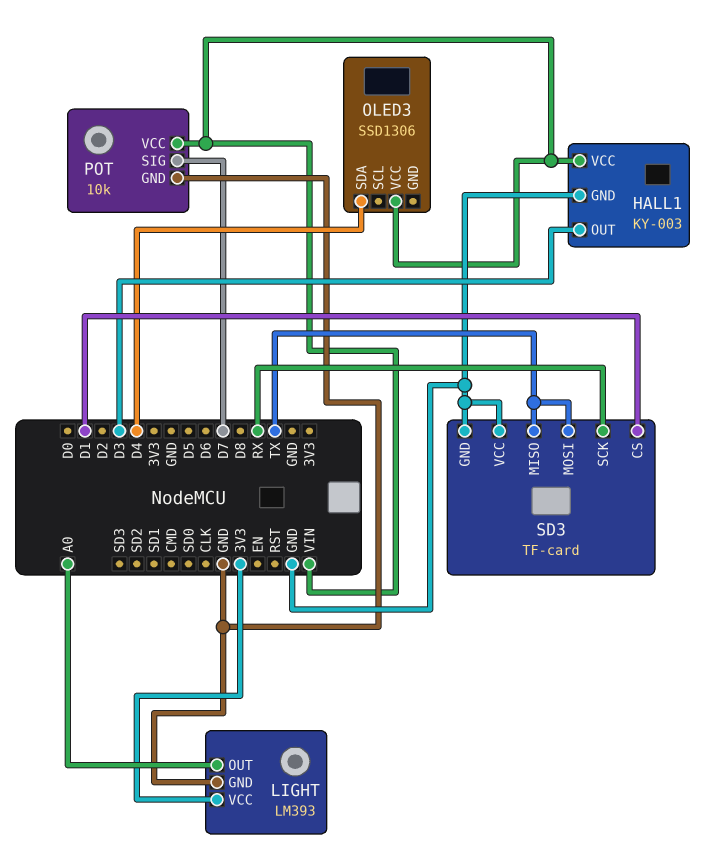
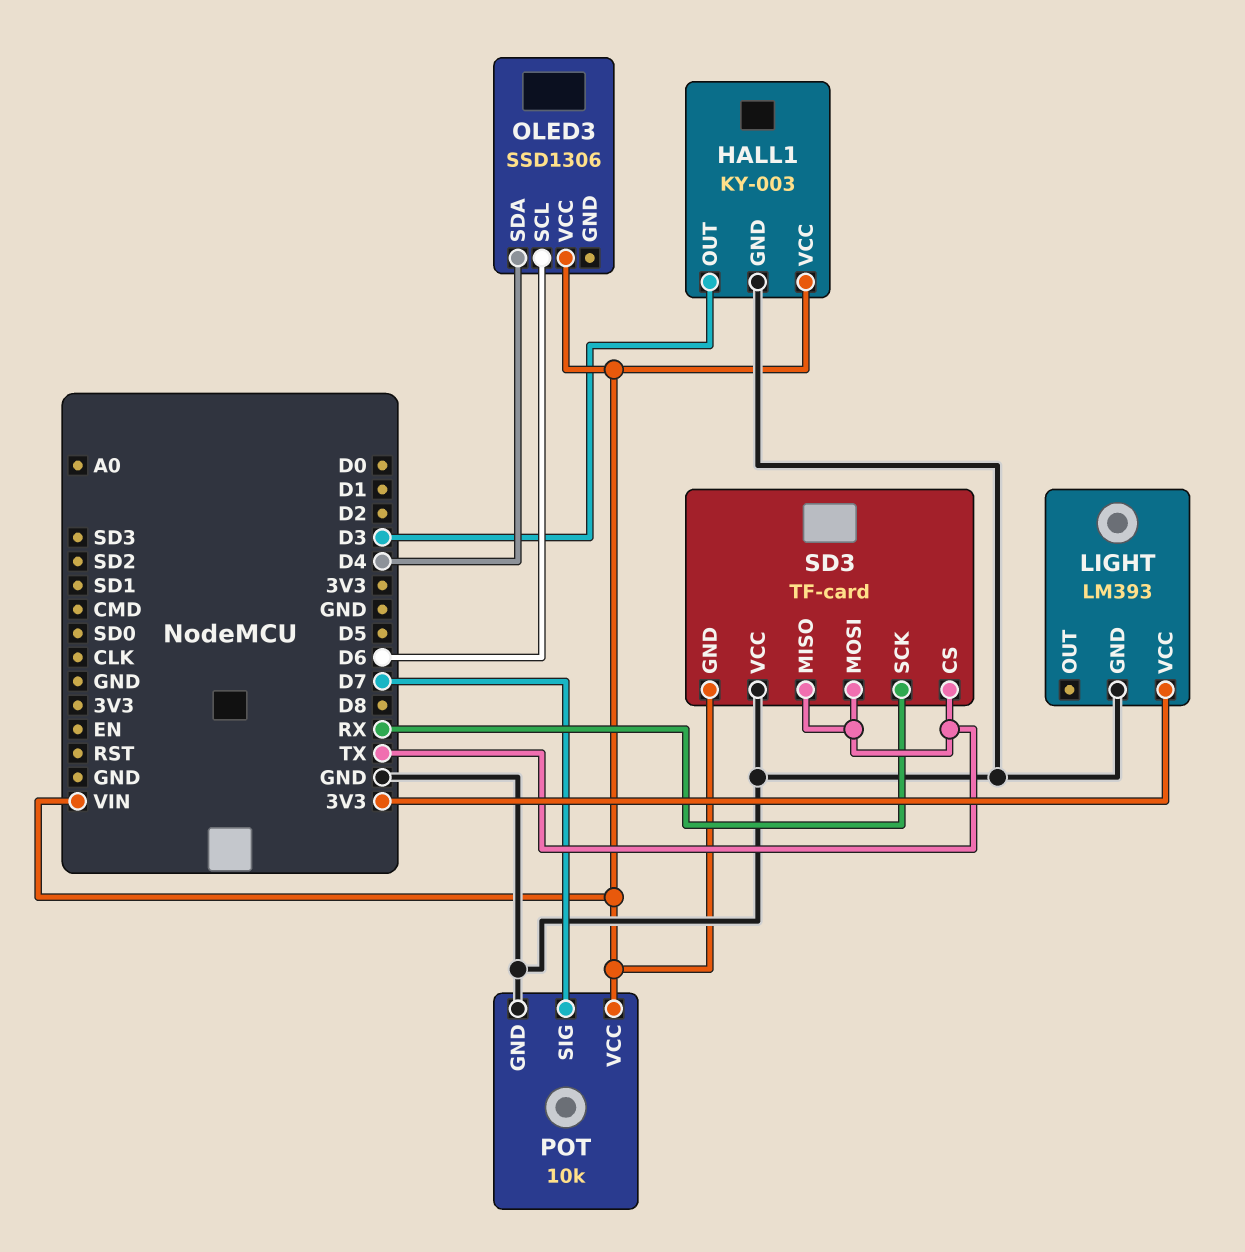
LIGHT pin OUT: A0 -> none
OLED3 pin SCL: none -> D6
SD3 pin CS: D1 -> TX
SD3 pin GND: GND -> VIN

